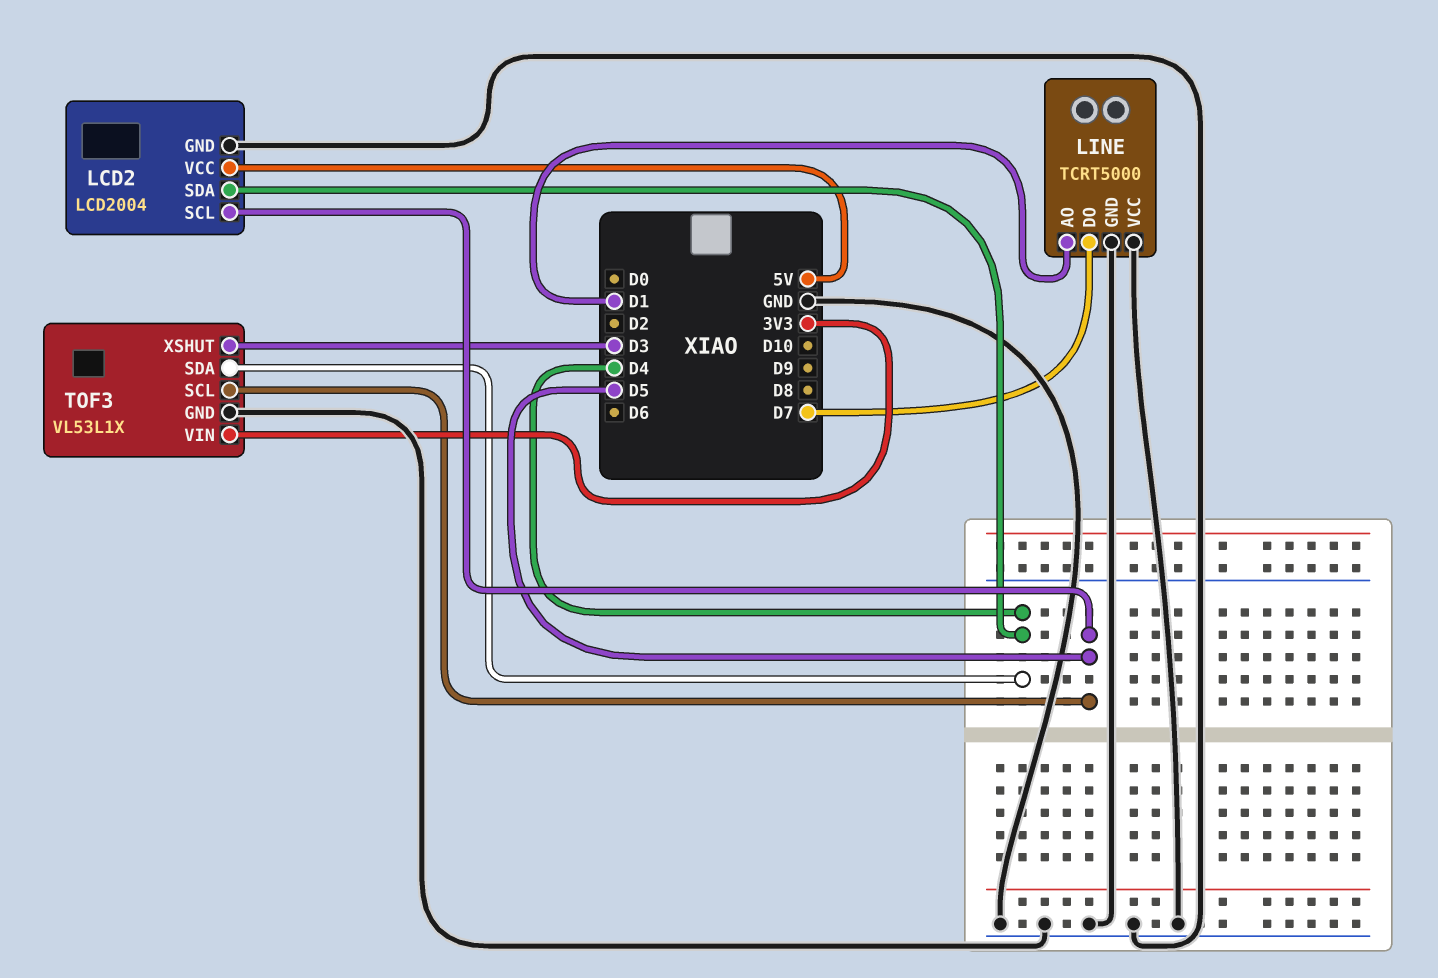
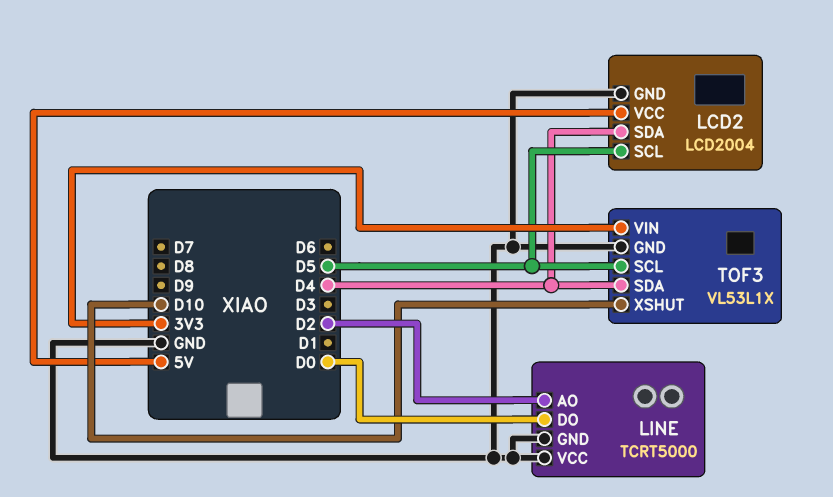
LINE pin AO: D1 -> D2
LINE pin DO: D7 -> D0
TOF3 pin XSHUT: D3 -> D10

